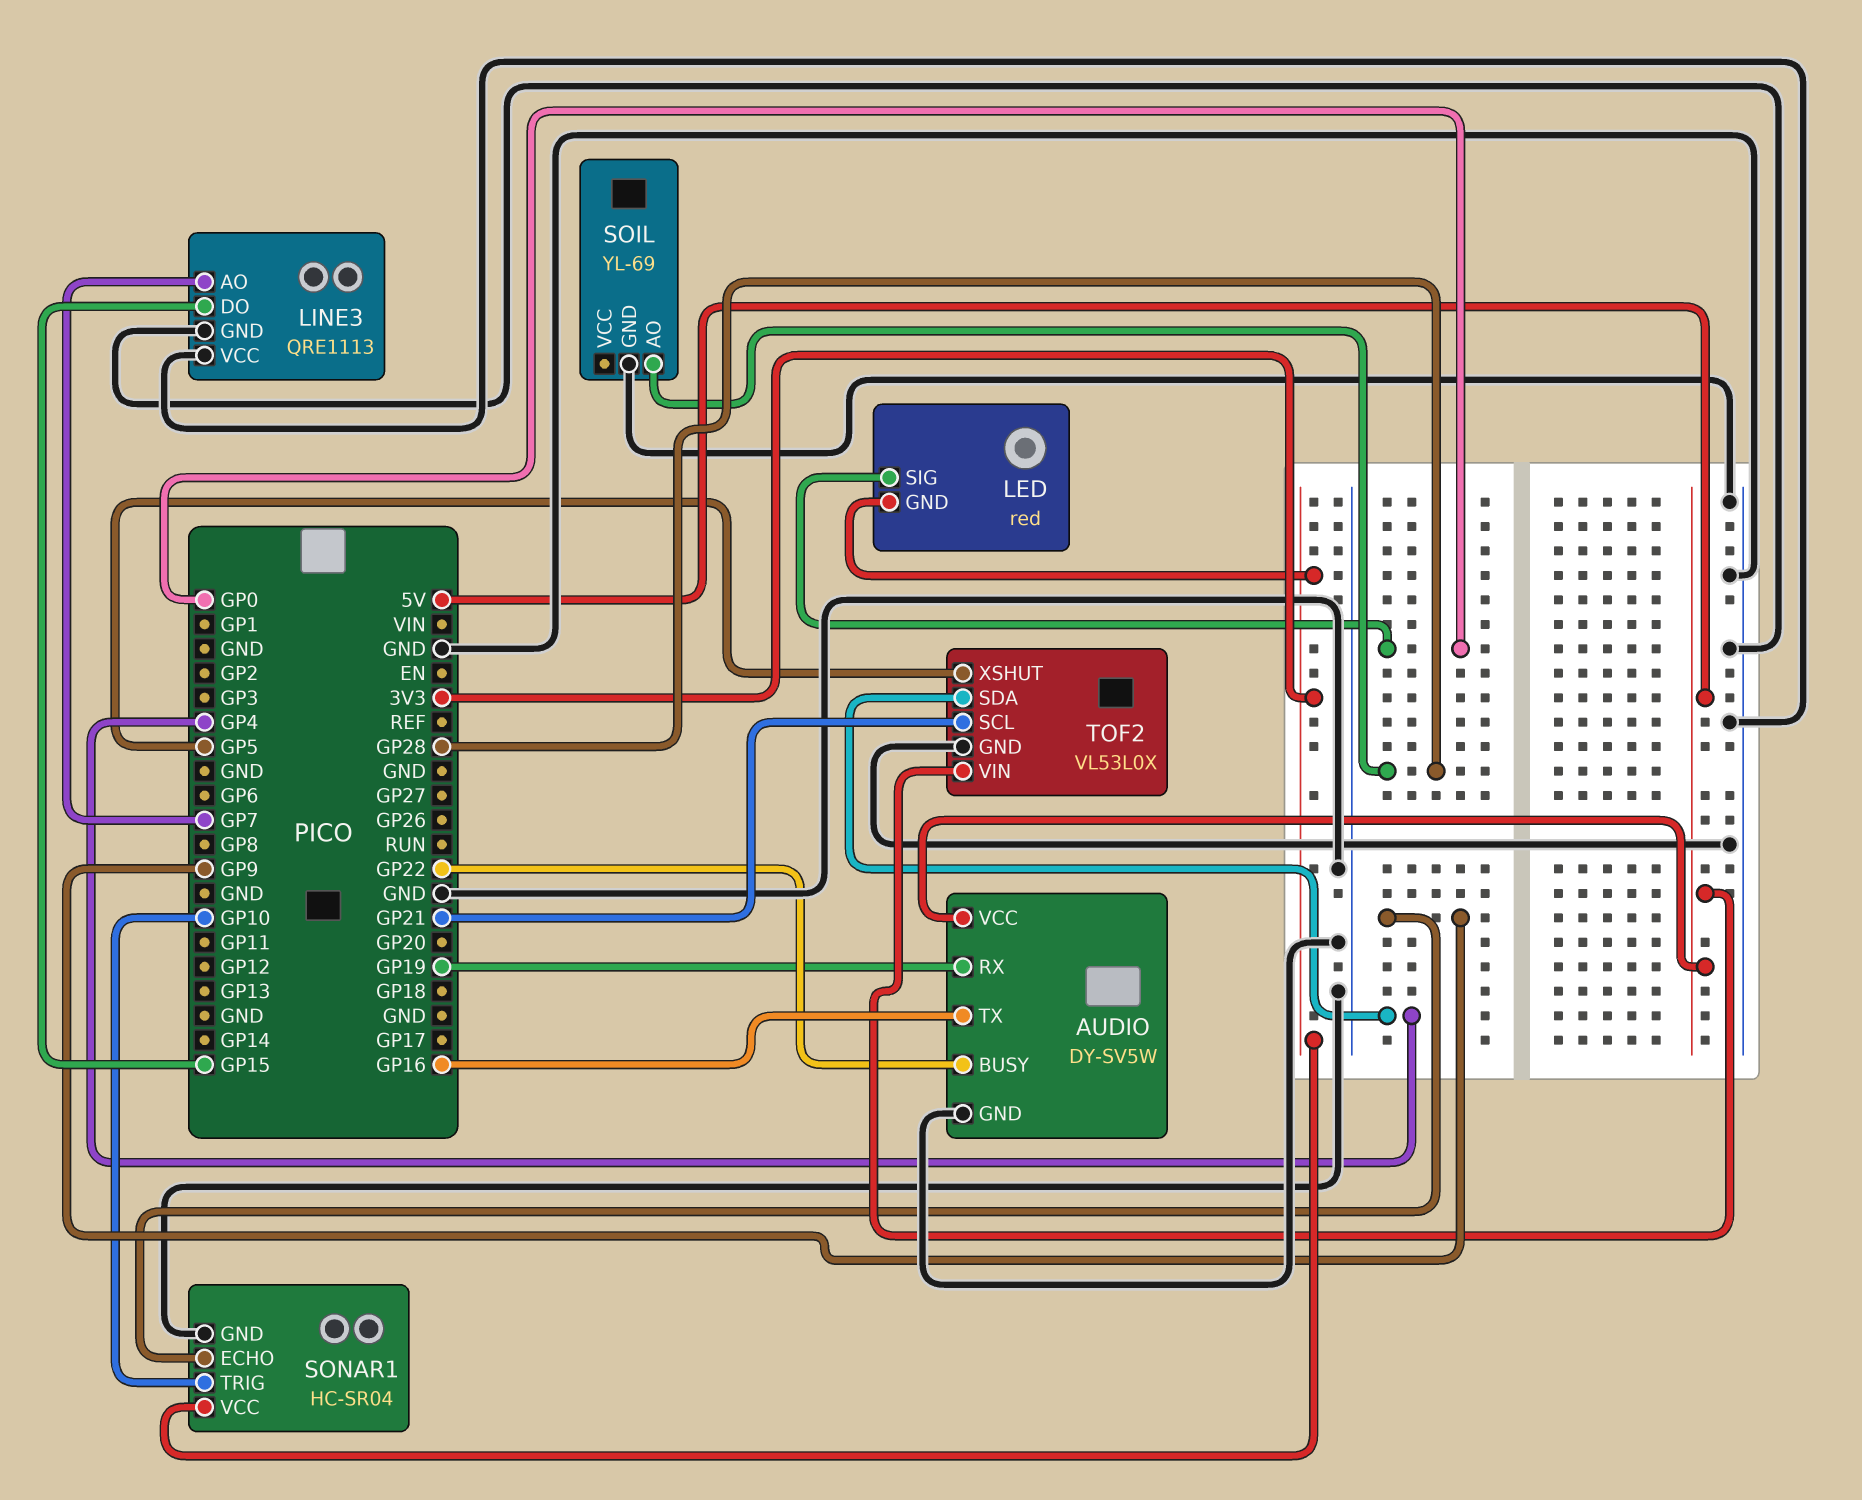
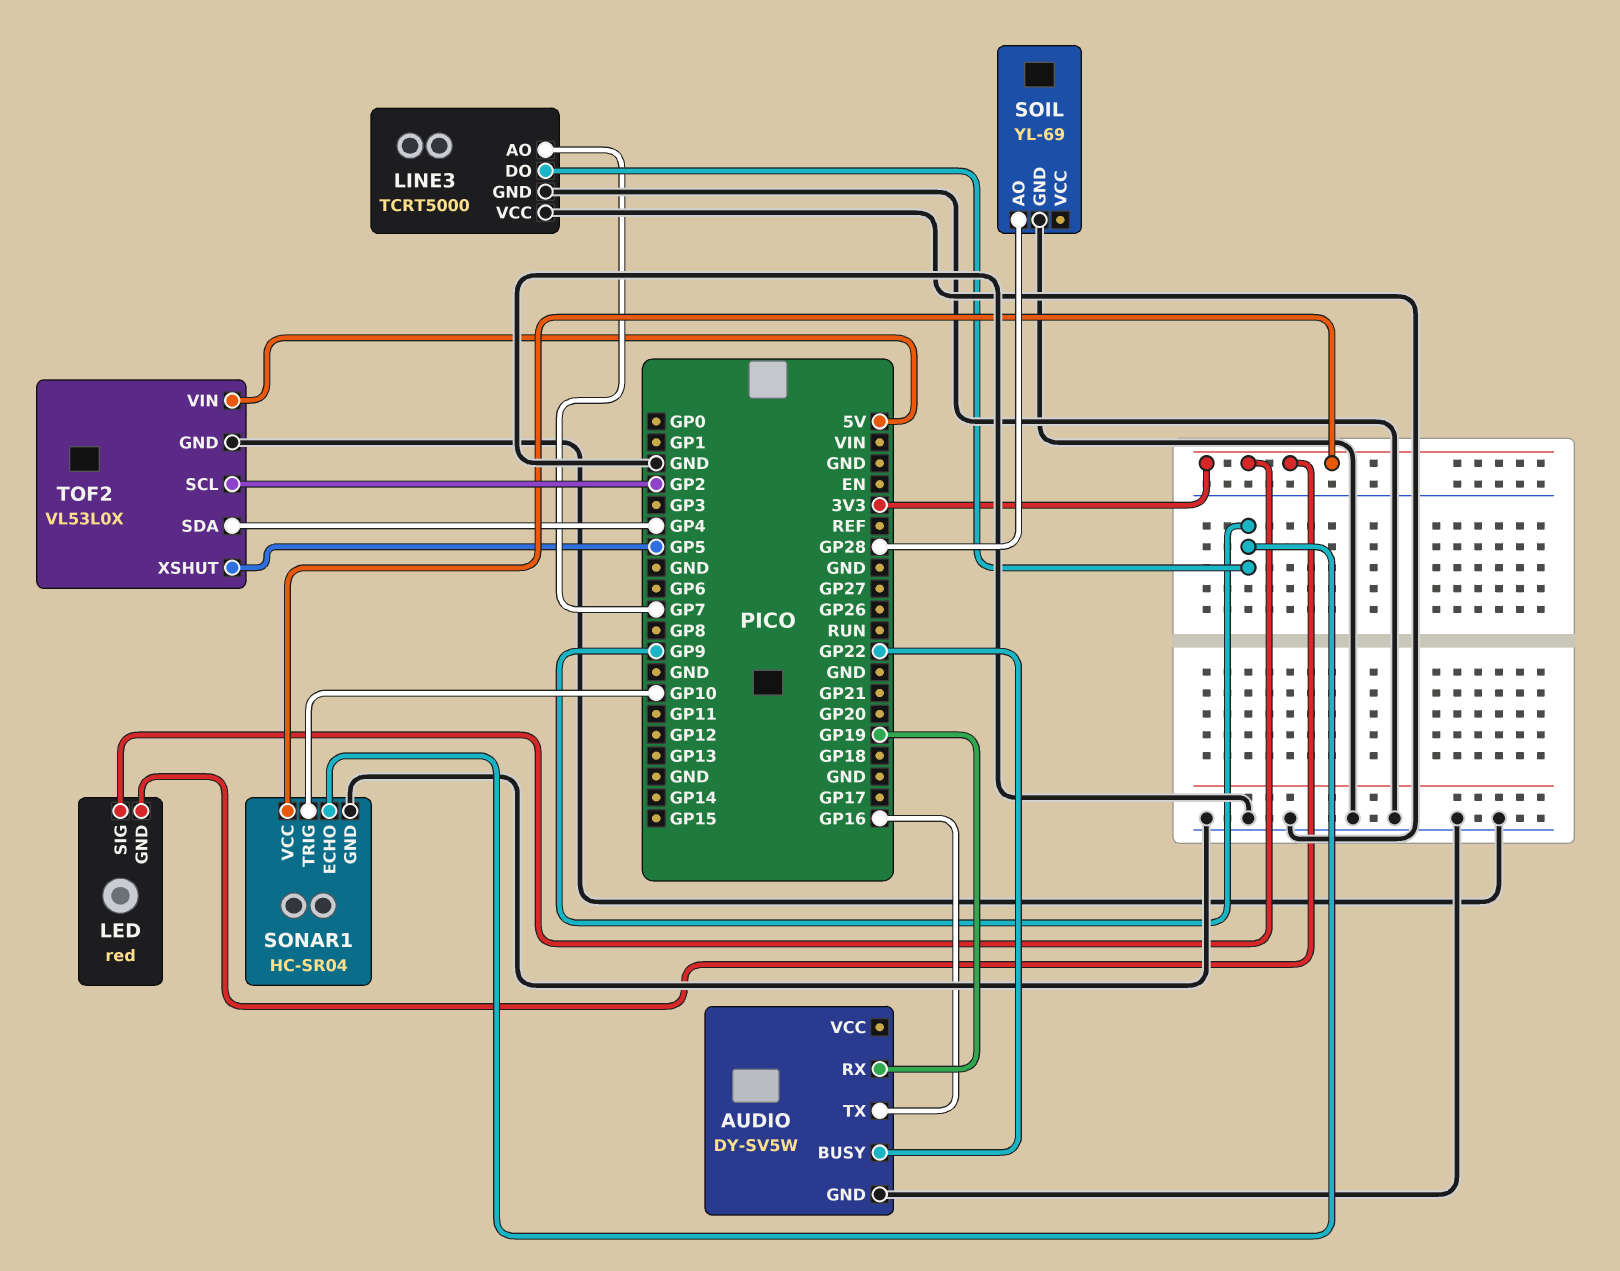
AUDIO pin VCC: 5V -> none
LED pin SIG: GP0 -> 3V3
LINE3: QRE1113 -> TCRT5000
LINE3 pin DO: GP15 -> GP9
TOF2 pin SCL: GP21 -> GP2

